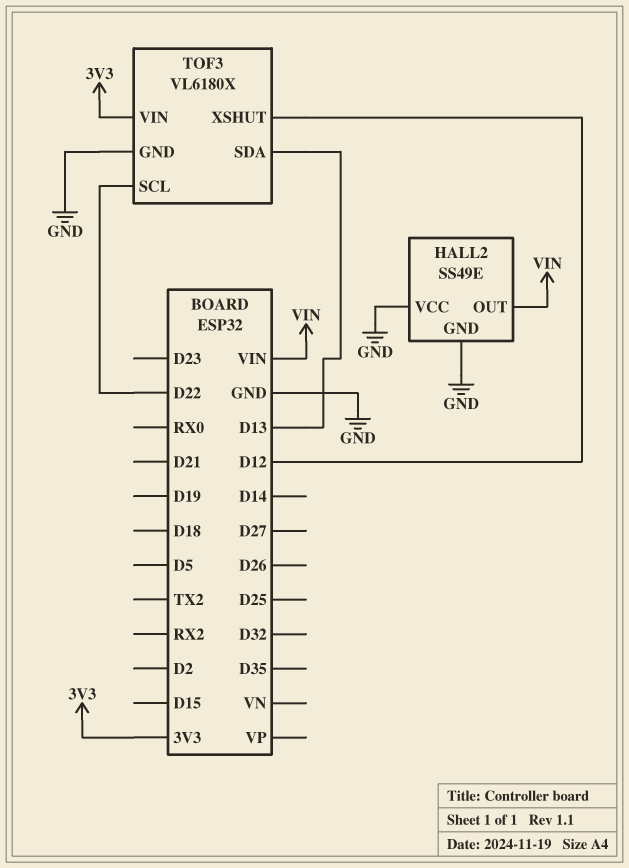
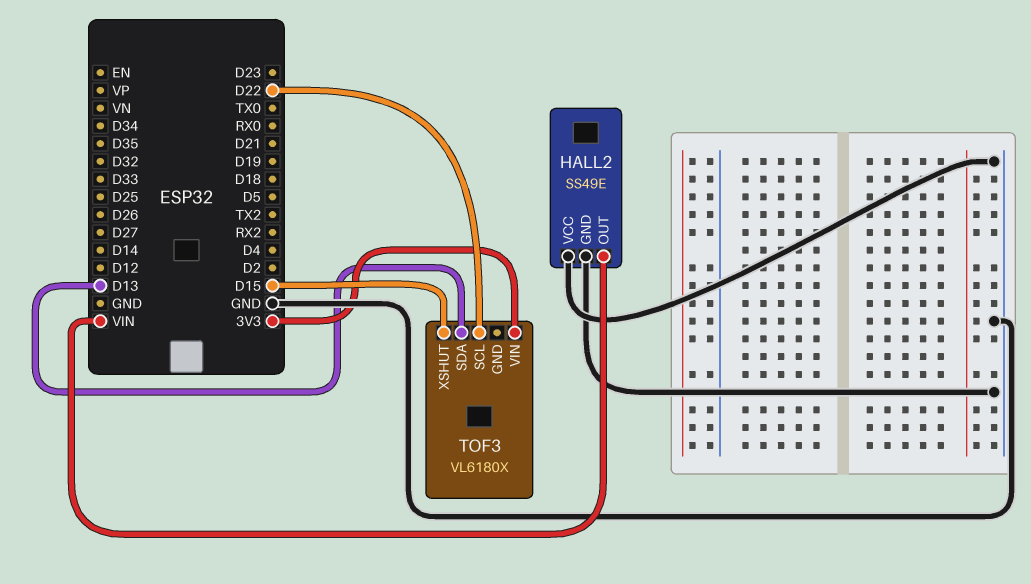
TOF3 pin GND: GND -> none
TOF3 pin XSHUT: D12 -> D15

